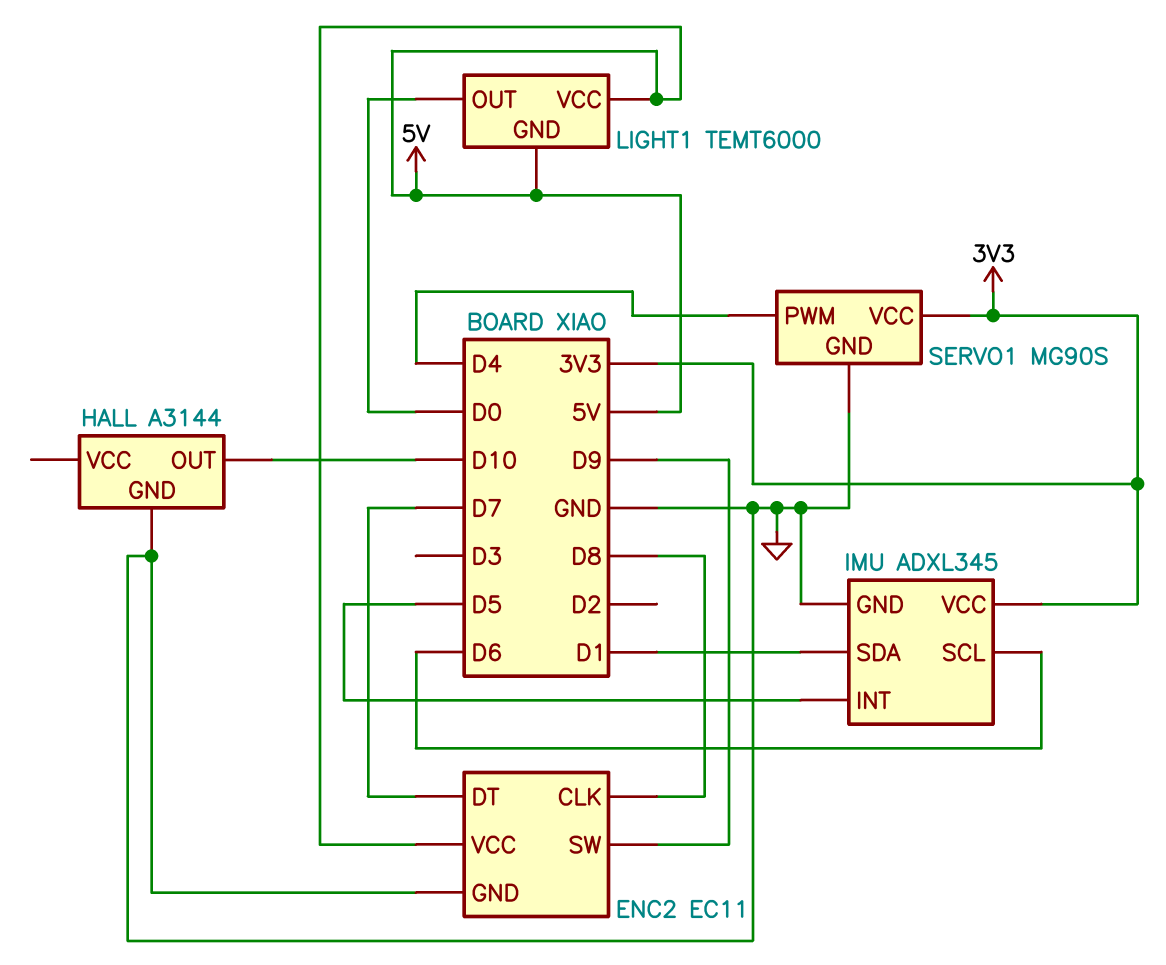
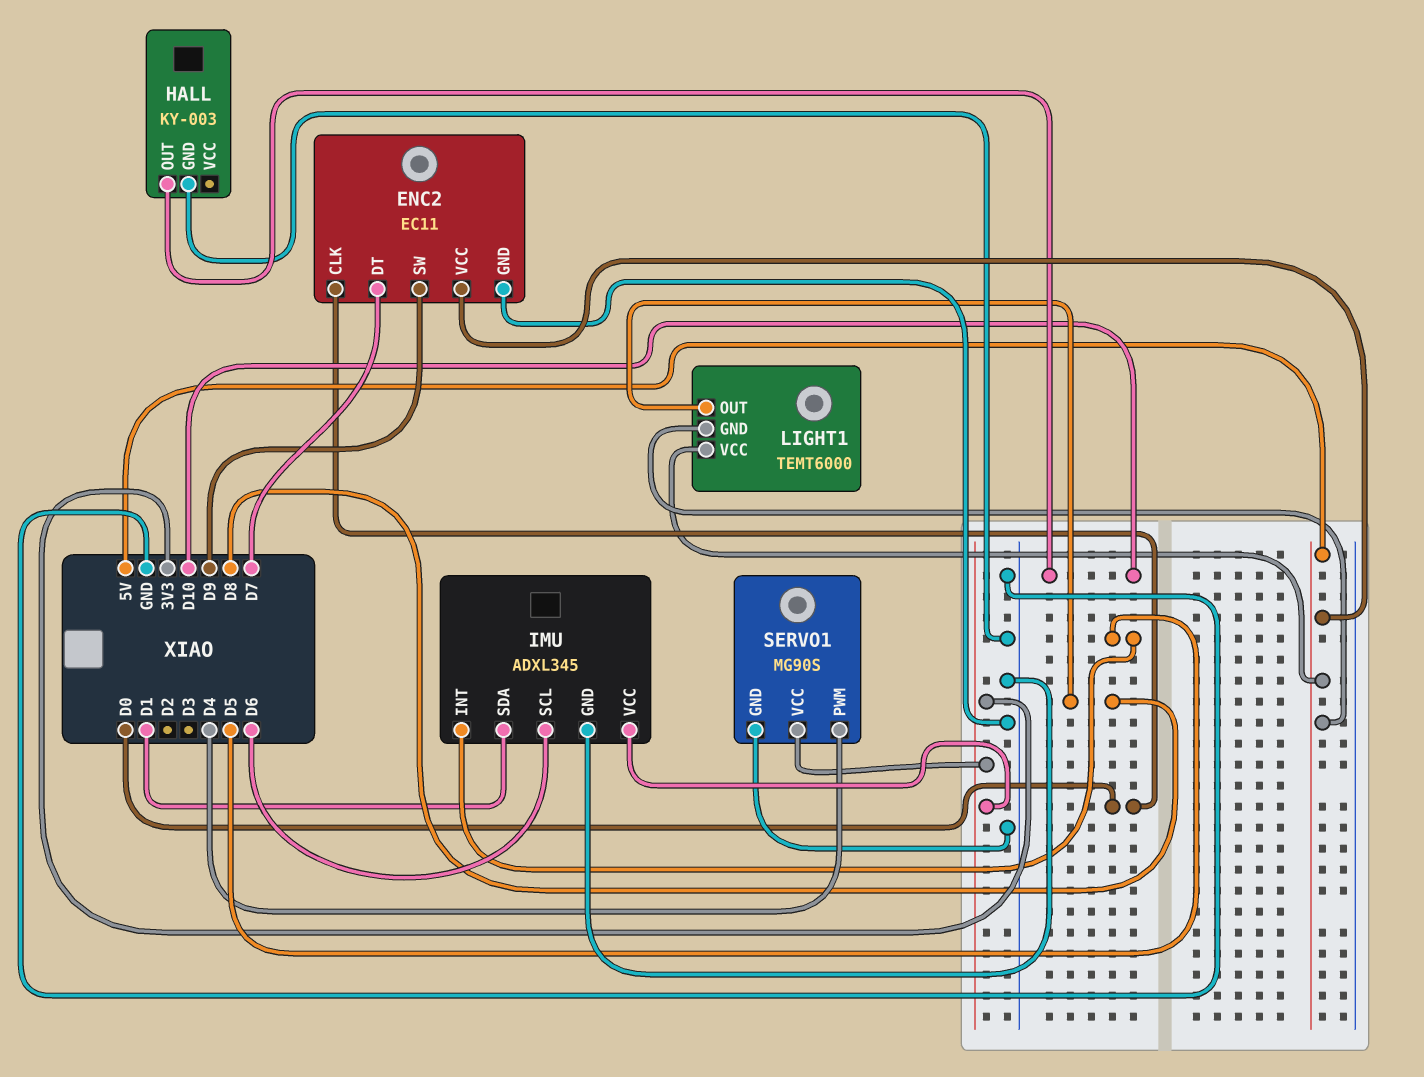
ENC2 pin CLK: D8 -> D0
HALL: A3144 -> KY-003
LIGHT1 pin OUT: D0 -> D8

